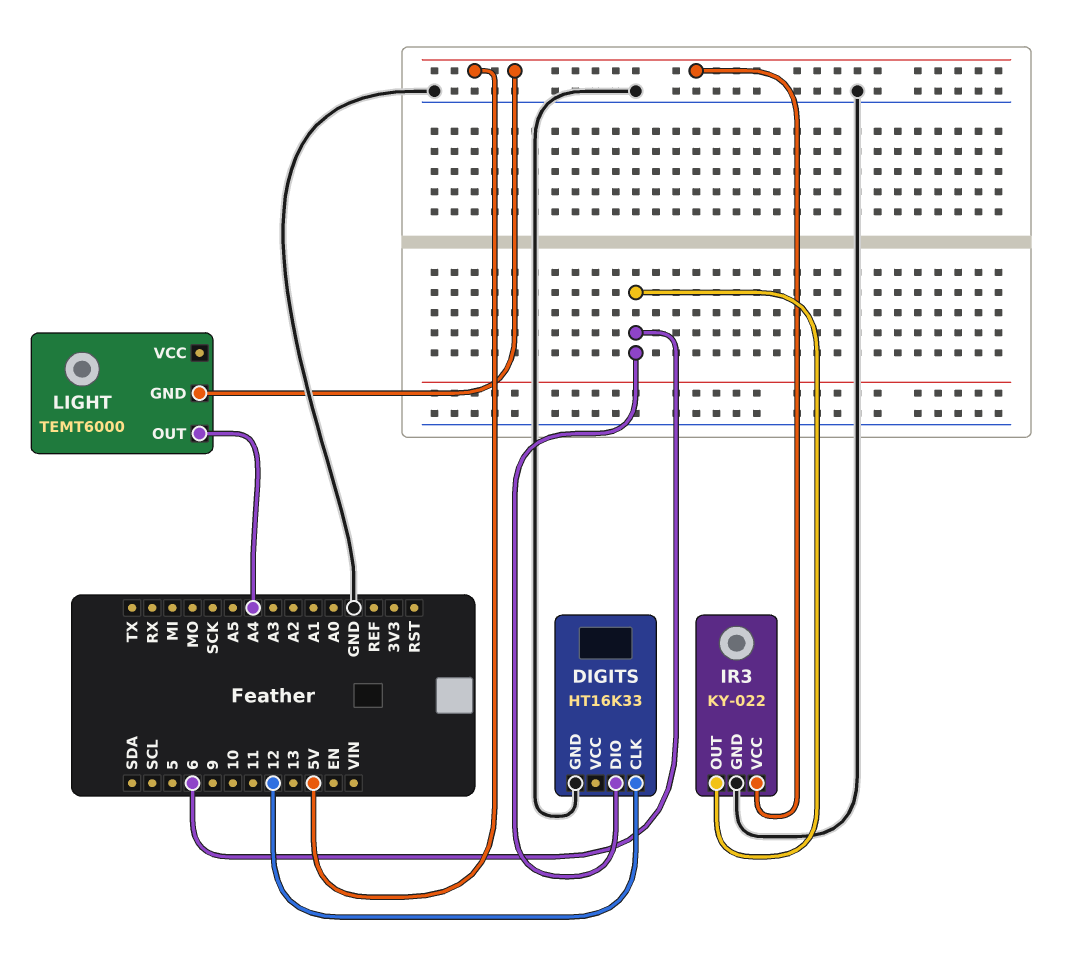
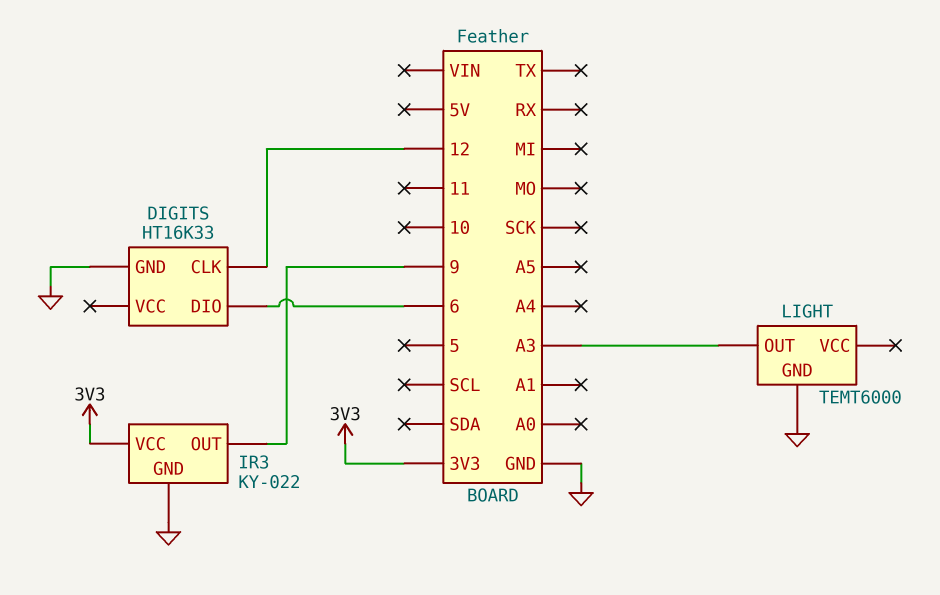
IR3 pin OUT: 6 -> 9
IR3 pin VCC: 5V -> 3V3
LIGHT pin GND: 5V -> GND
LIGHT pin OUT: A4 -> A3

